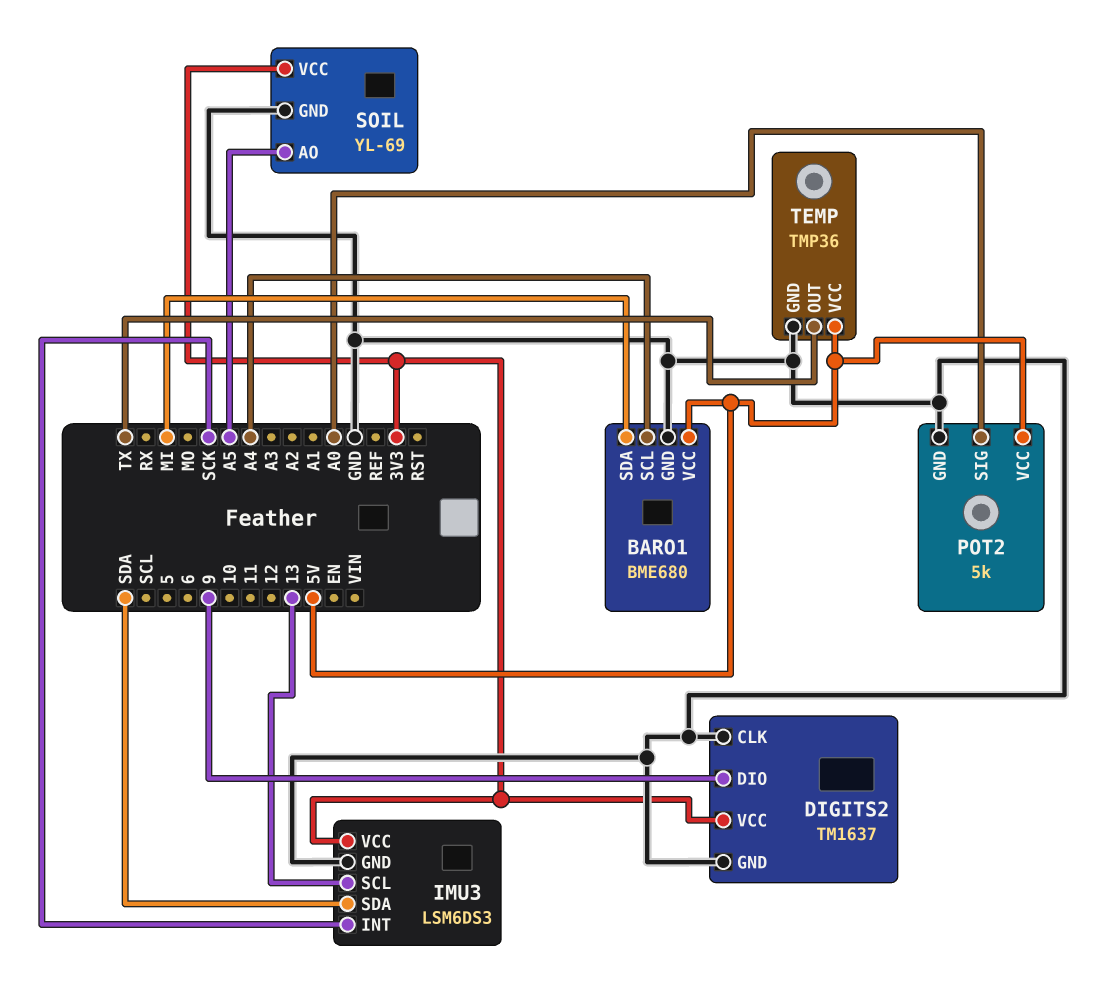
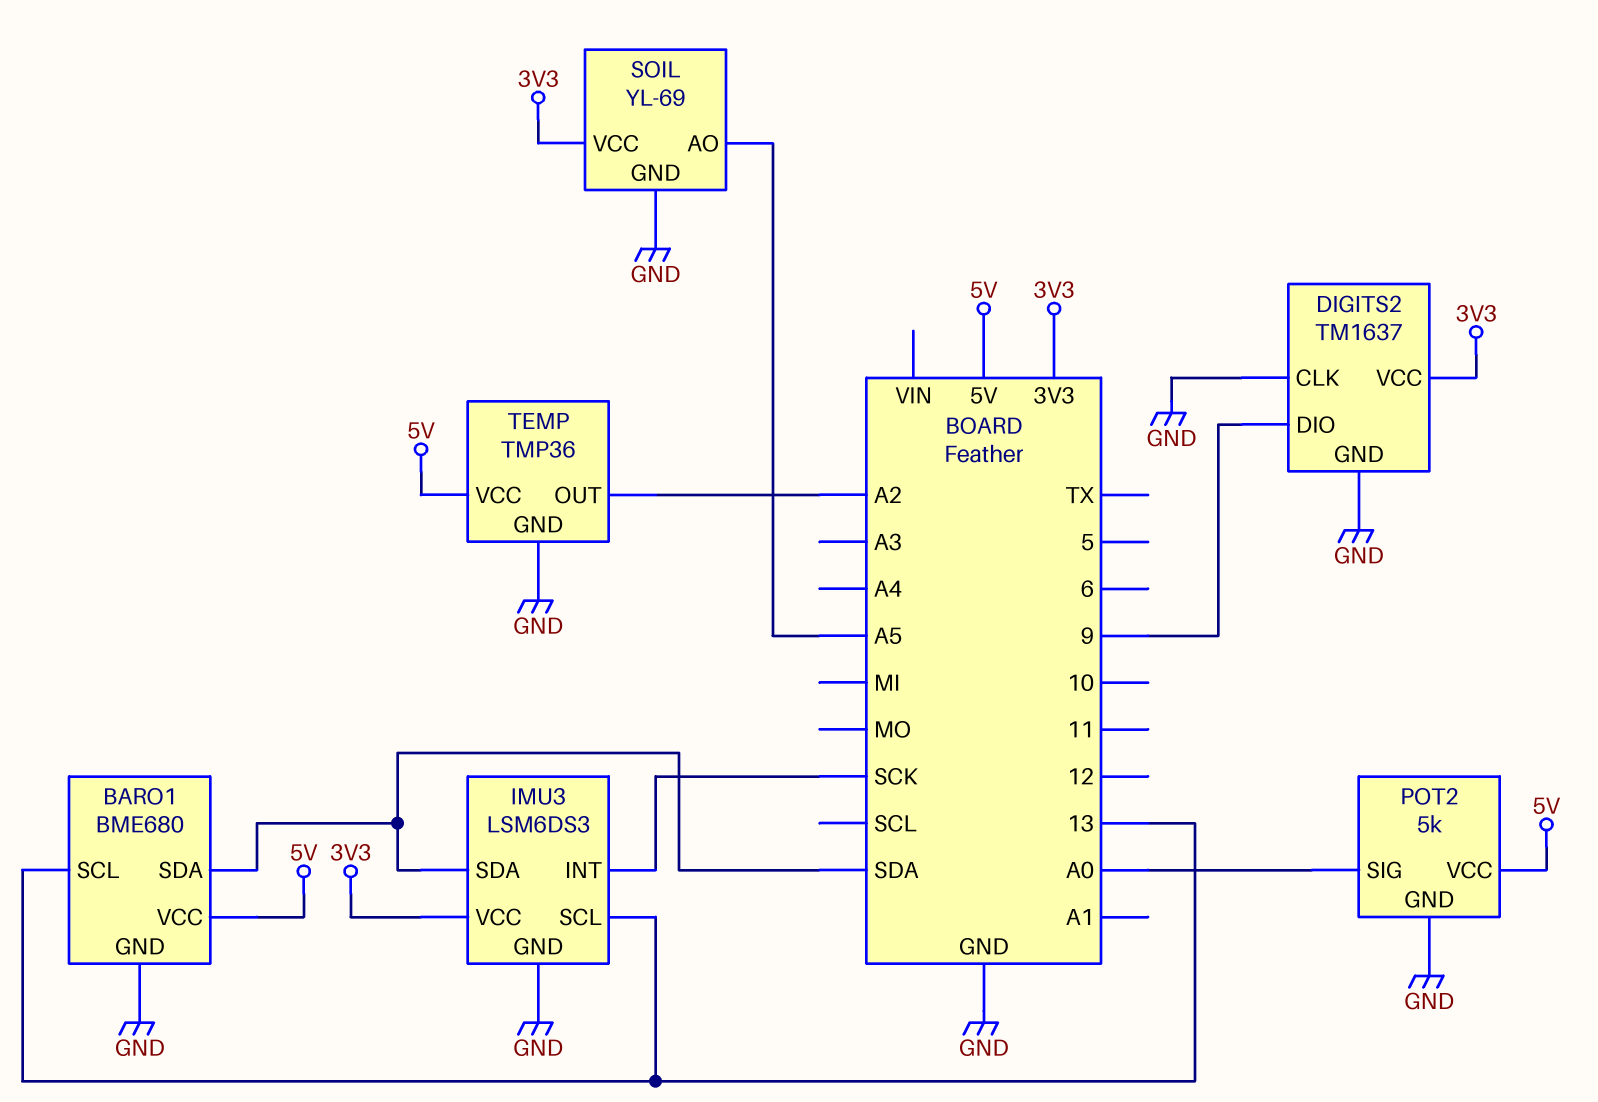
BARO1 pin SCL: A4 -> 13
BARO1 pin SDA: MI -> SDA
TEMP pin OUT: TX -> A2

